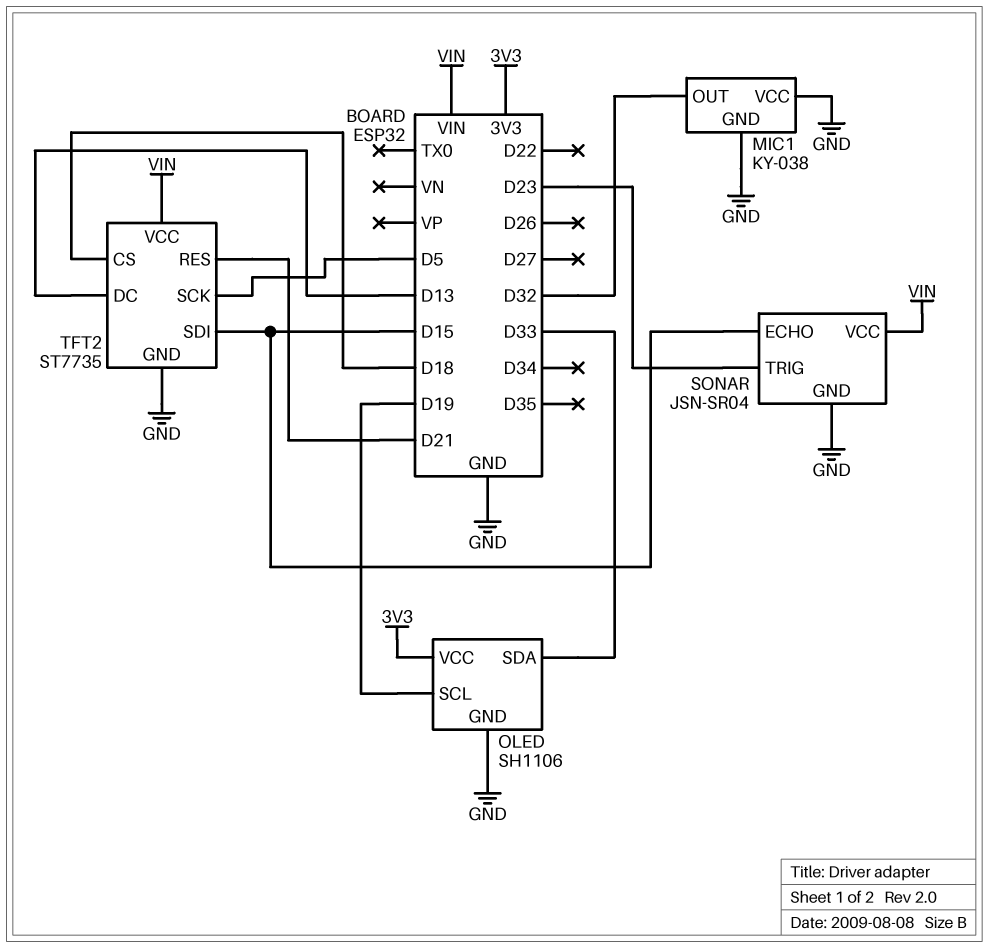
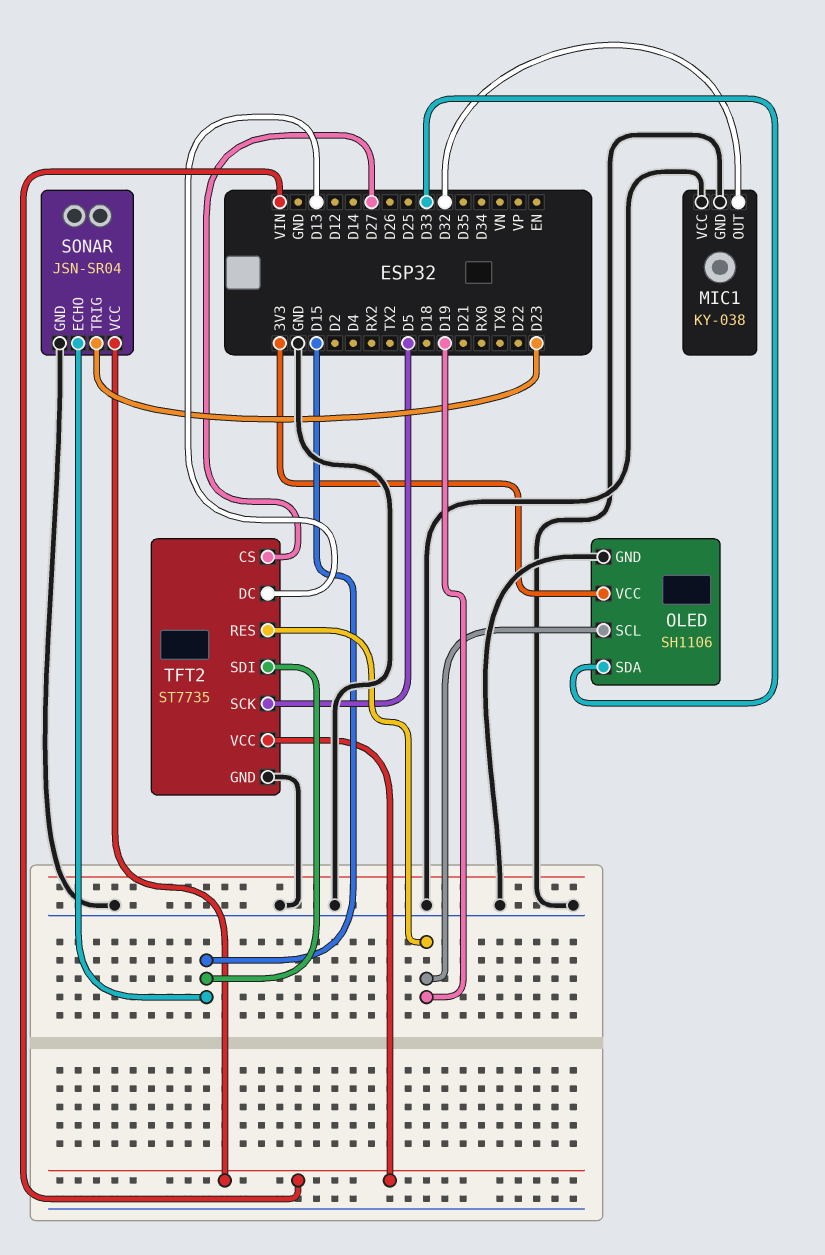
TFT2 pin CS: D18 -> D27
TFT2 pin RES: D21 -> D19

